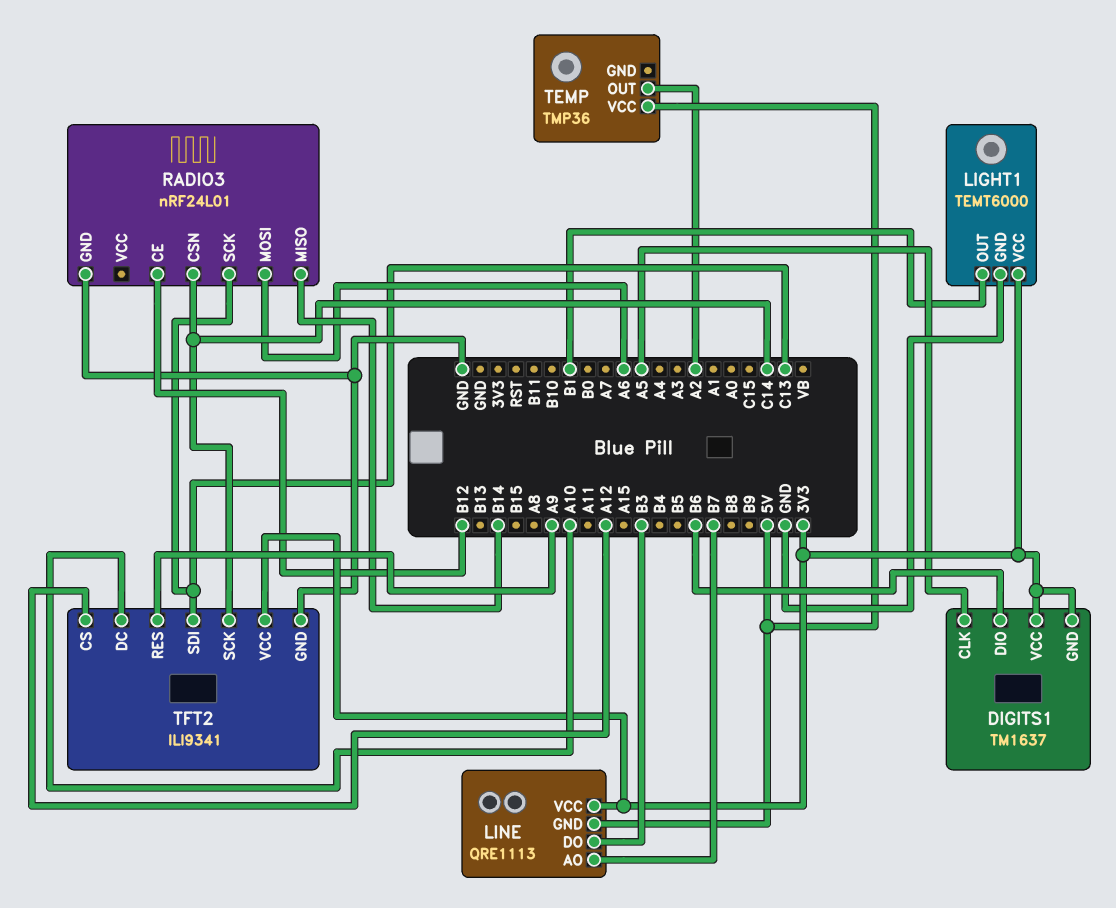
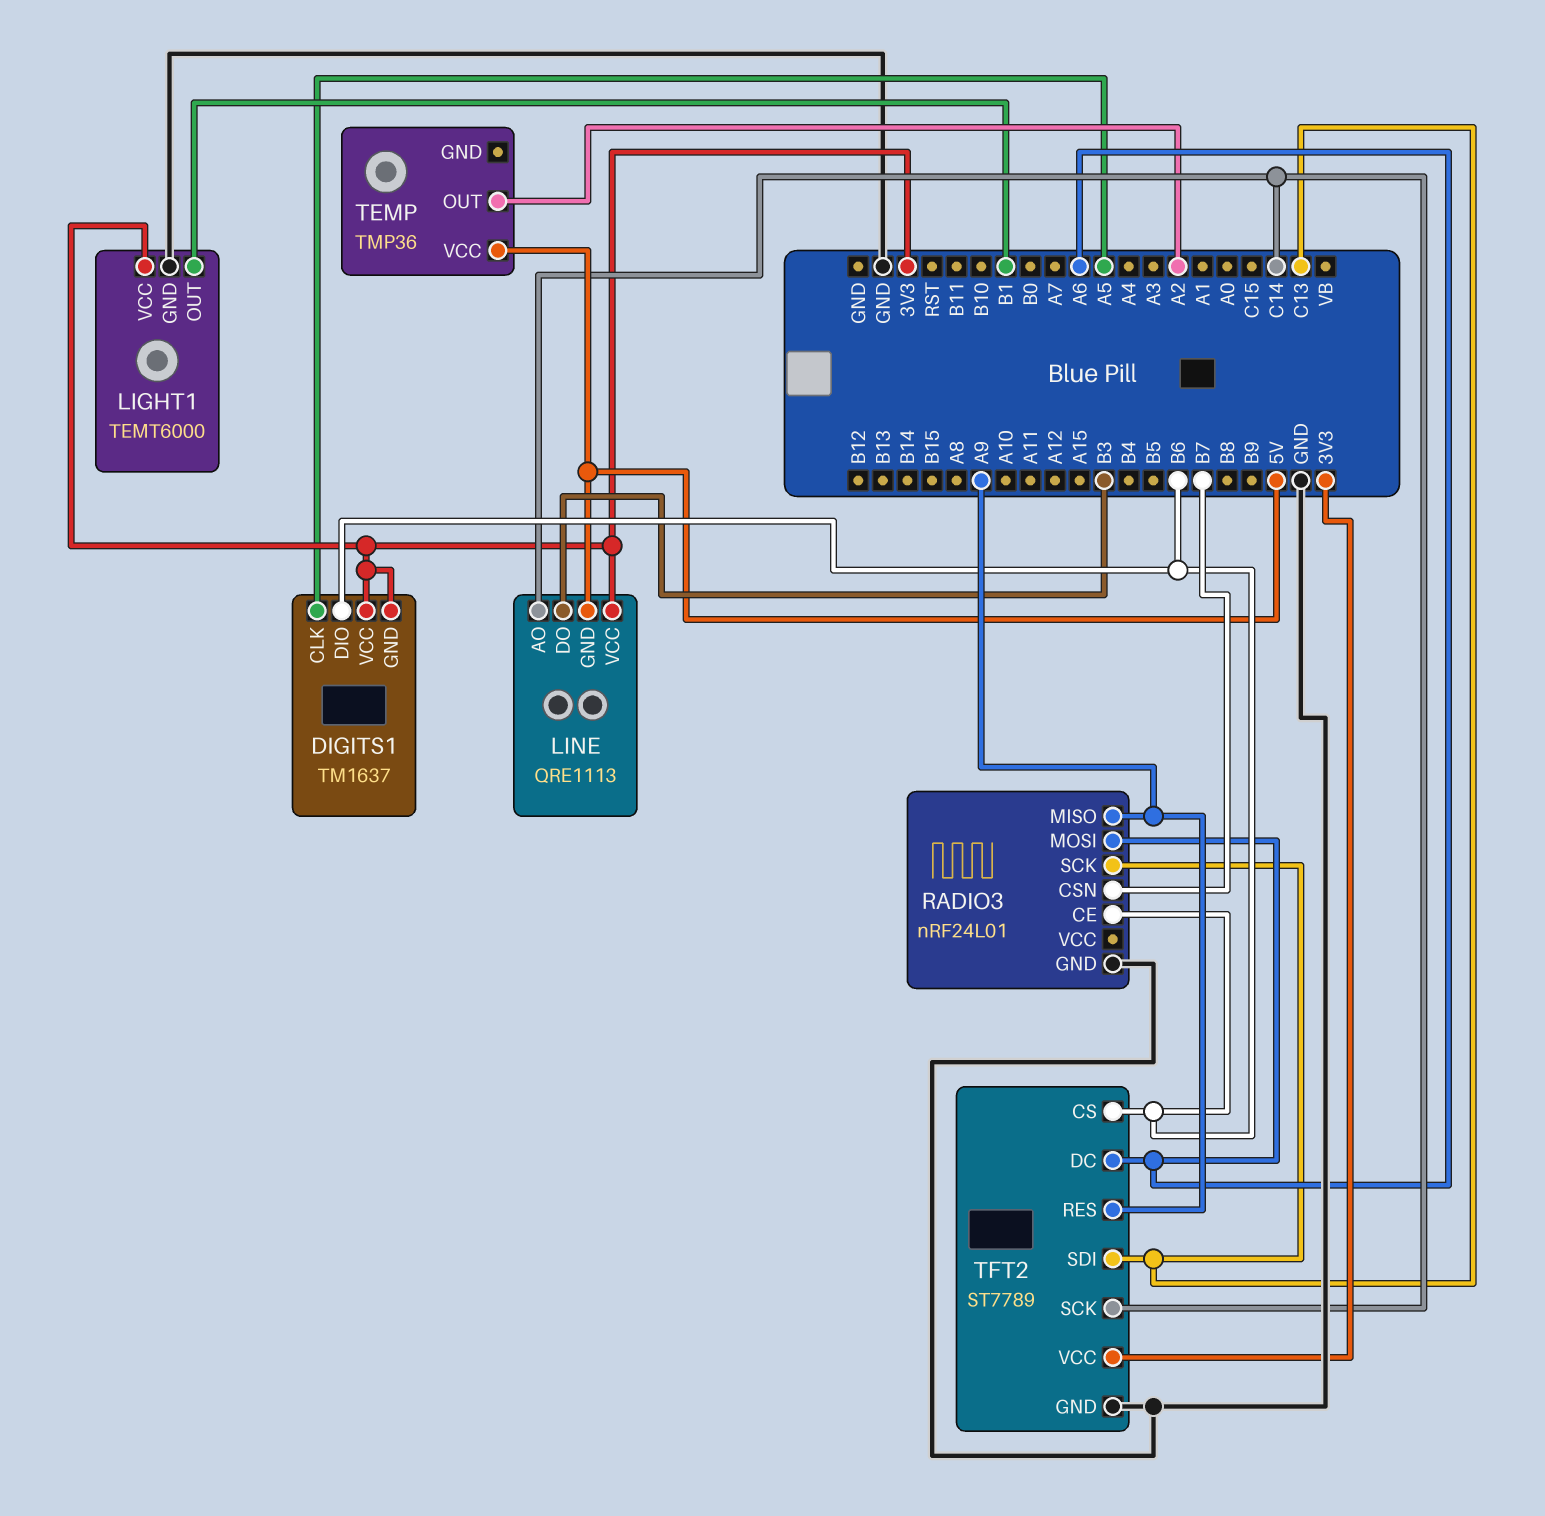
LINE pin AO: B7 -> C14
RADIO3 pin CE: B12 -> B6
RADIO3 pin CSN: C14 -> B7
RADIO3 pin MISO: B14 -> A9
TFT2: ILI9341 -> ST7789
TFT2 pin CS: A12 -> B6
TFT2 pin DC: A10 -> A6

